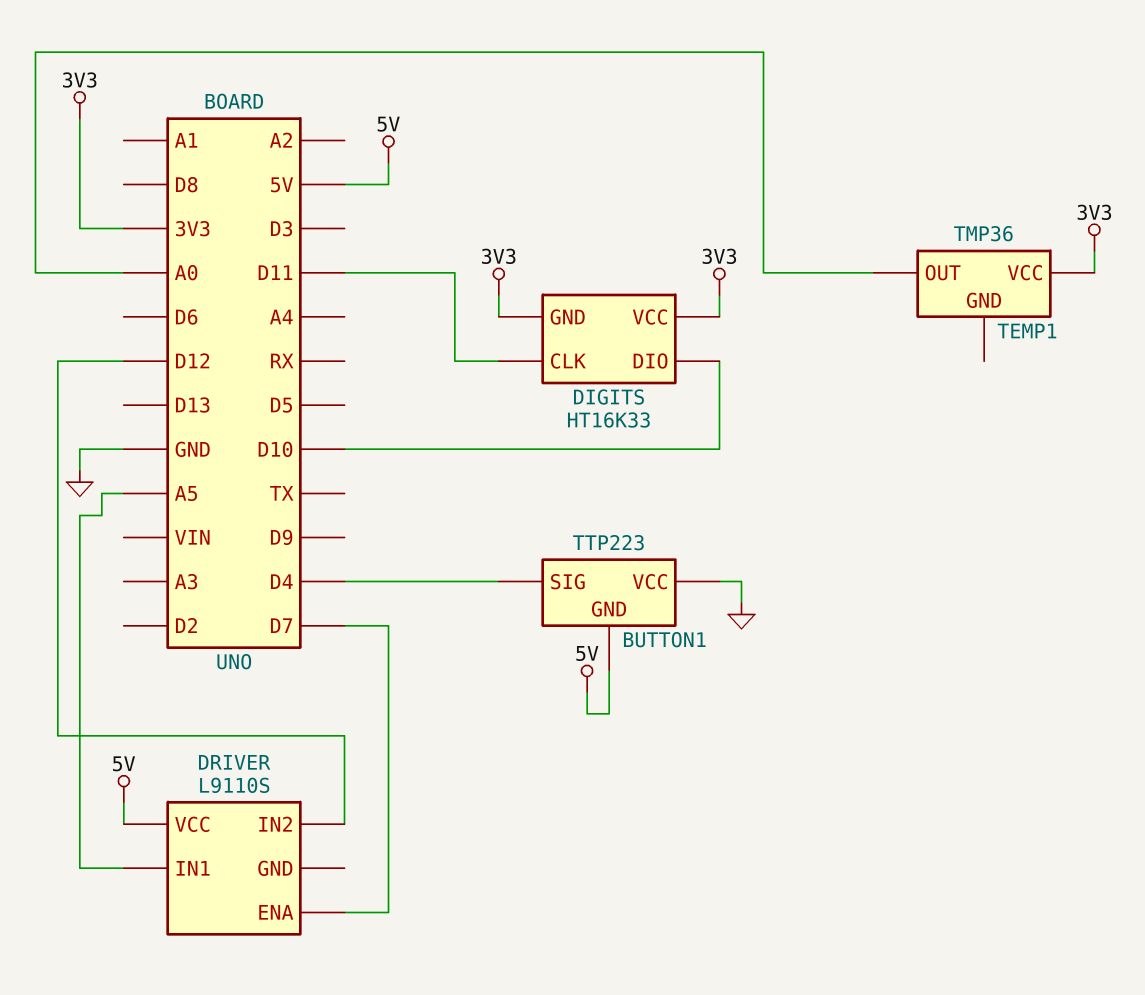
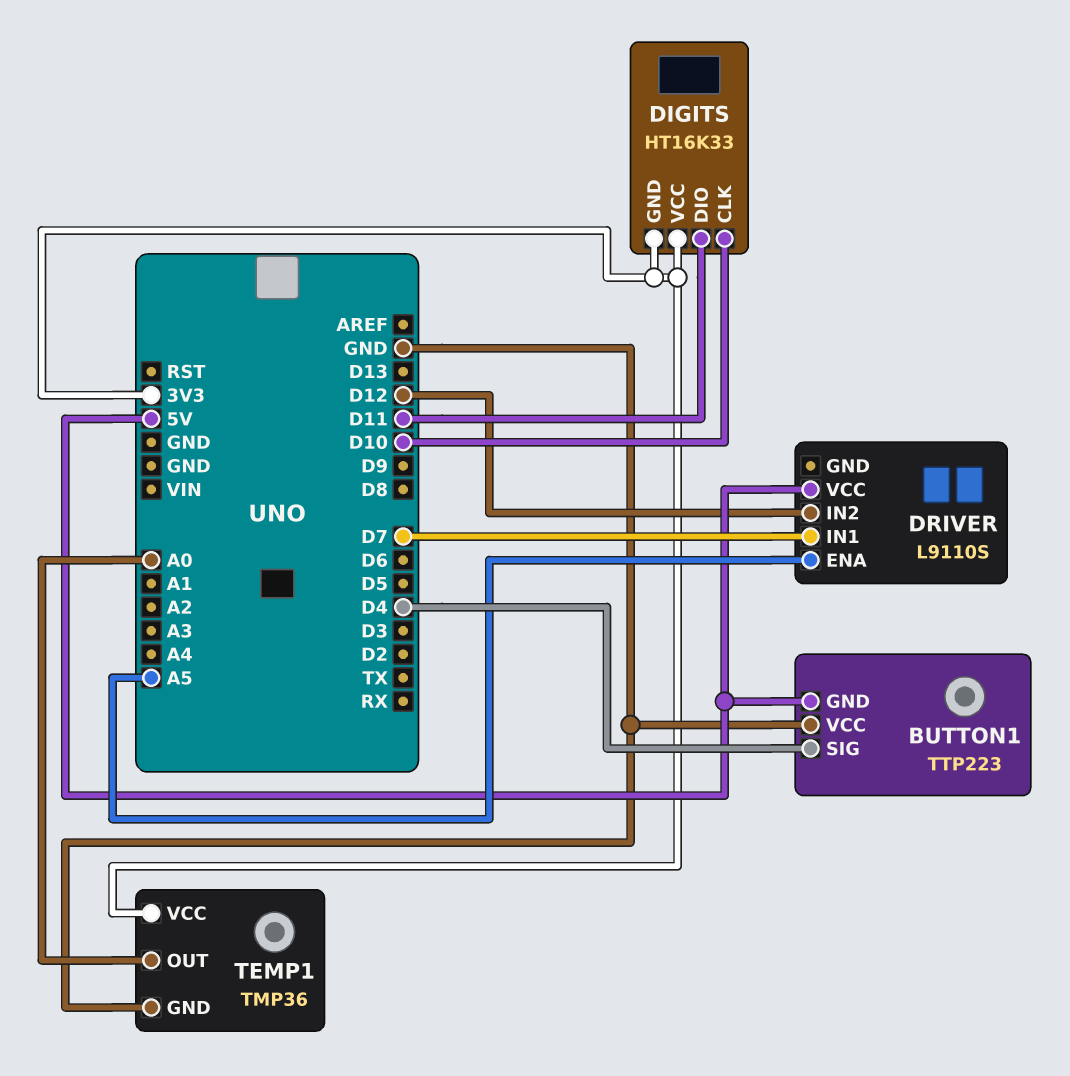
DIGITS pin CLK: D11 -> D10
DIGITS pin DIO: D10 -> D11
DRIVER pin ENA: D7 -> A5
DRIVER pin IN1: A5 -> D7
TEMP1 pin GND: none -> GND

